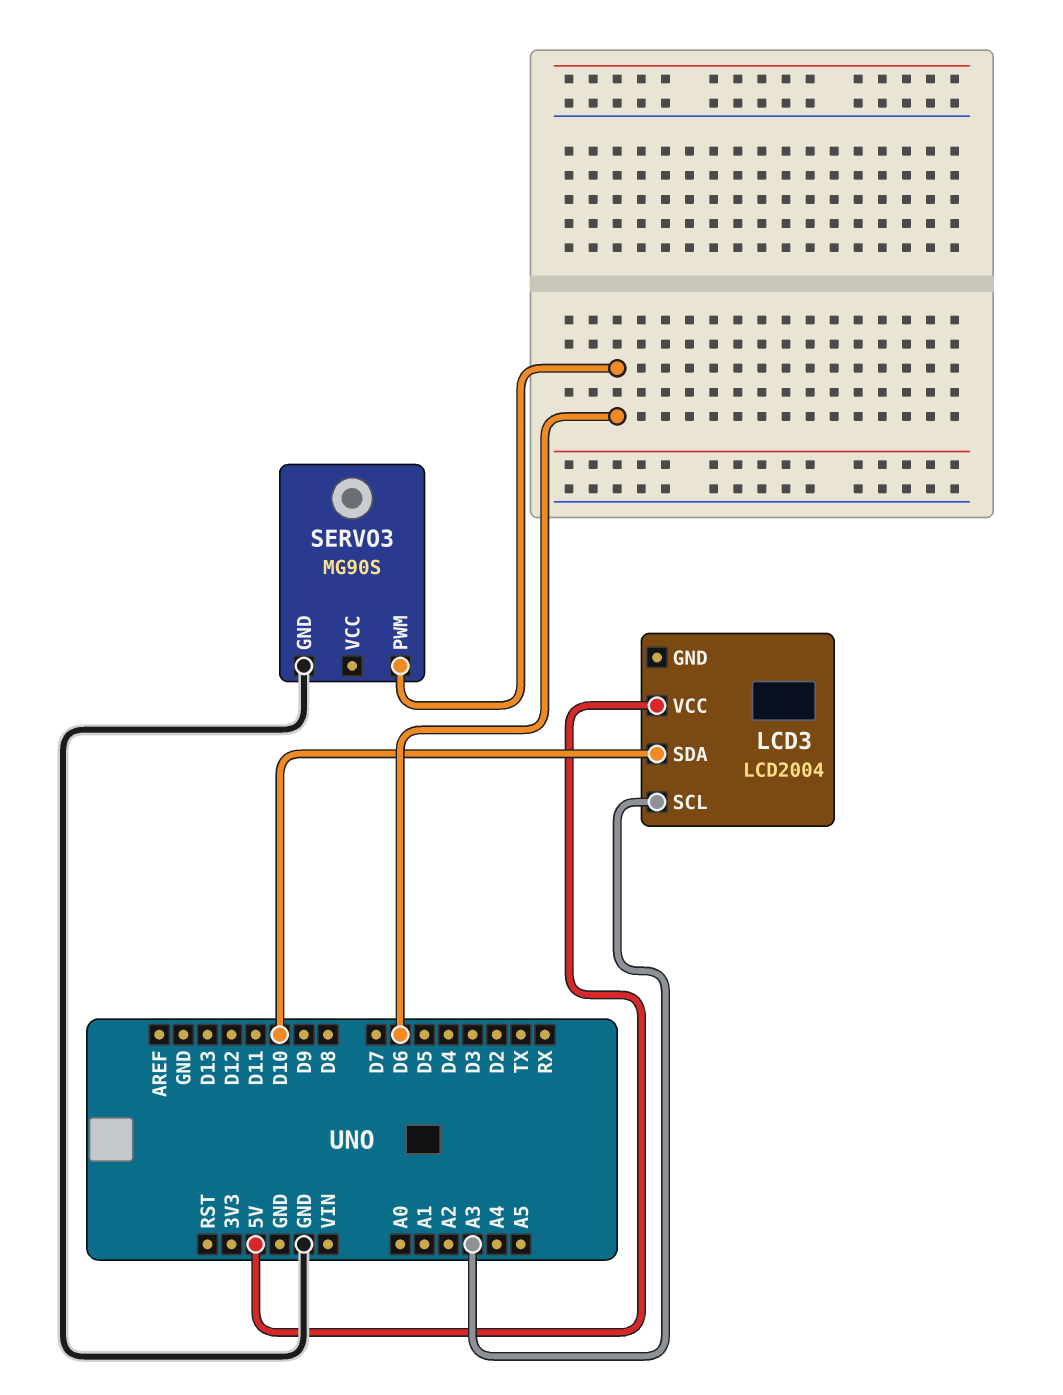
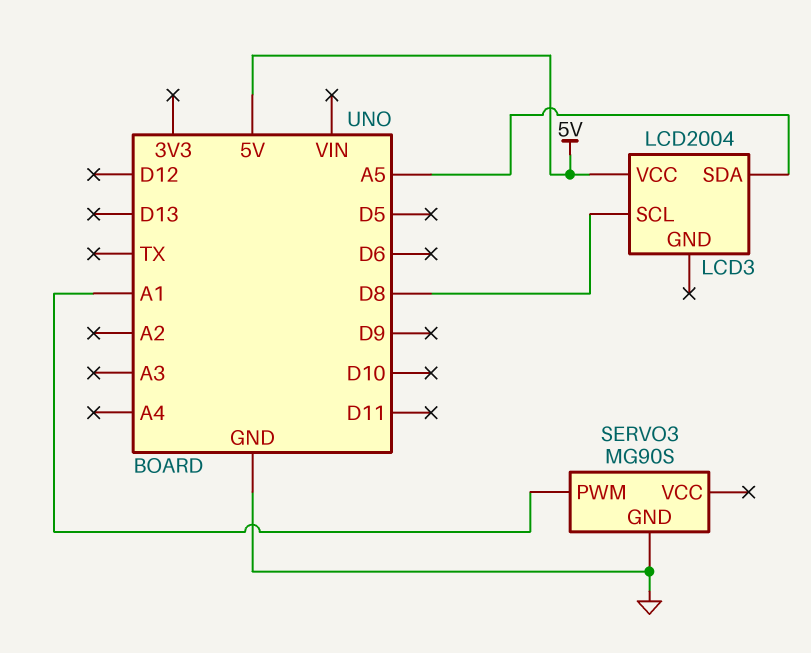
LCD3 pin SCL: A3 -> D8
LCD3 pin SDA: D10 -> A5
SERVO3 pin PWM: D6 -> A1

